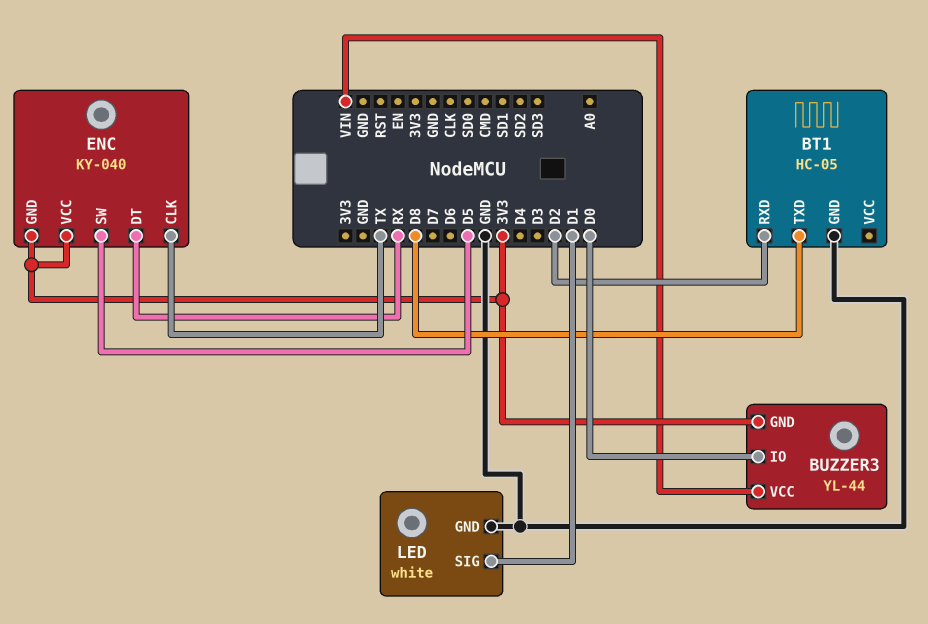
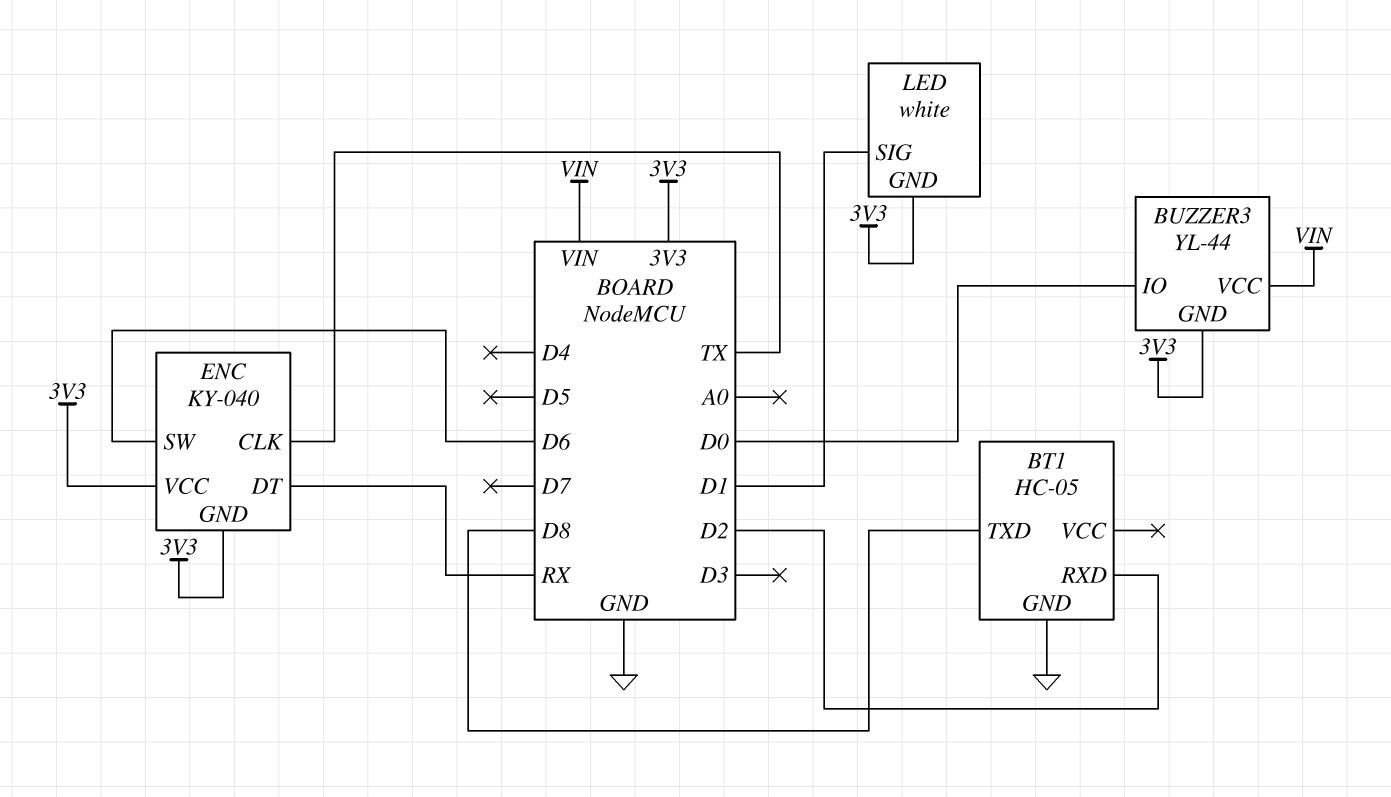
ENC pin SW: D5 -> D6
LED pin GND: GND -> 3V3

